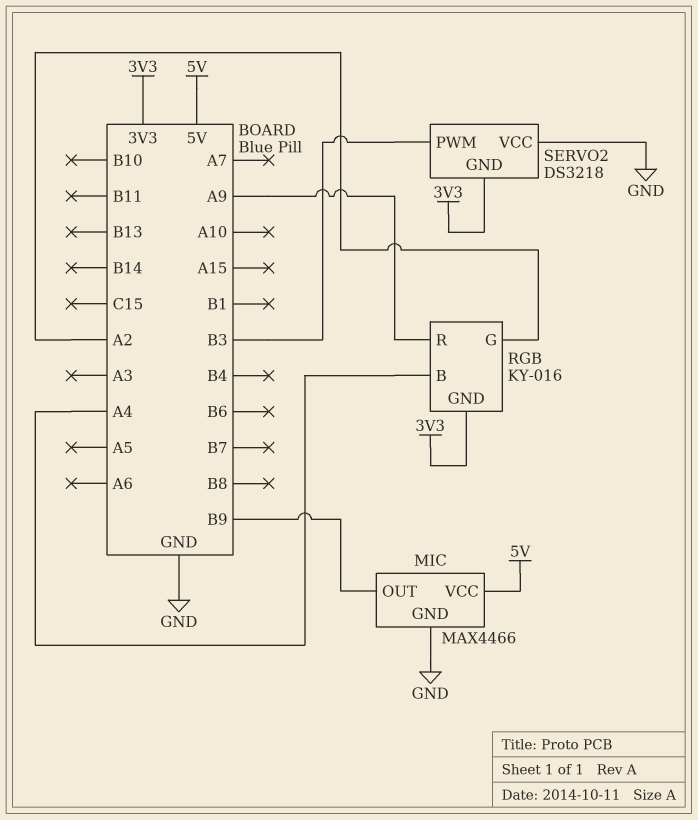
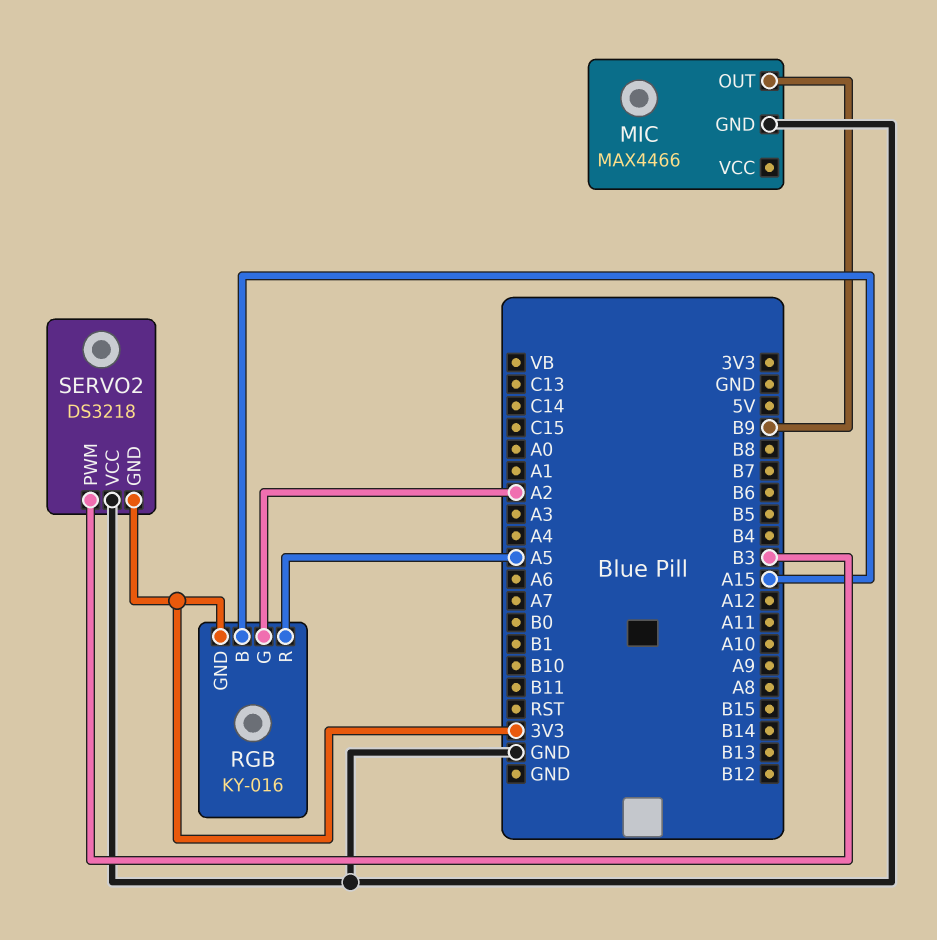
MIC pin VCC: 5V -> none
RGB pin B: A4 -> A15
RGB pin R: A9 -> A5

